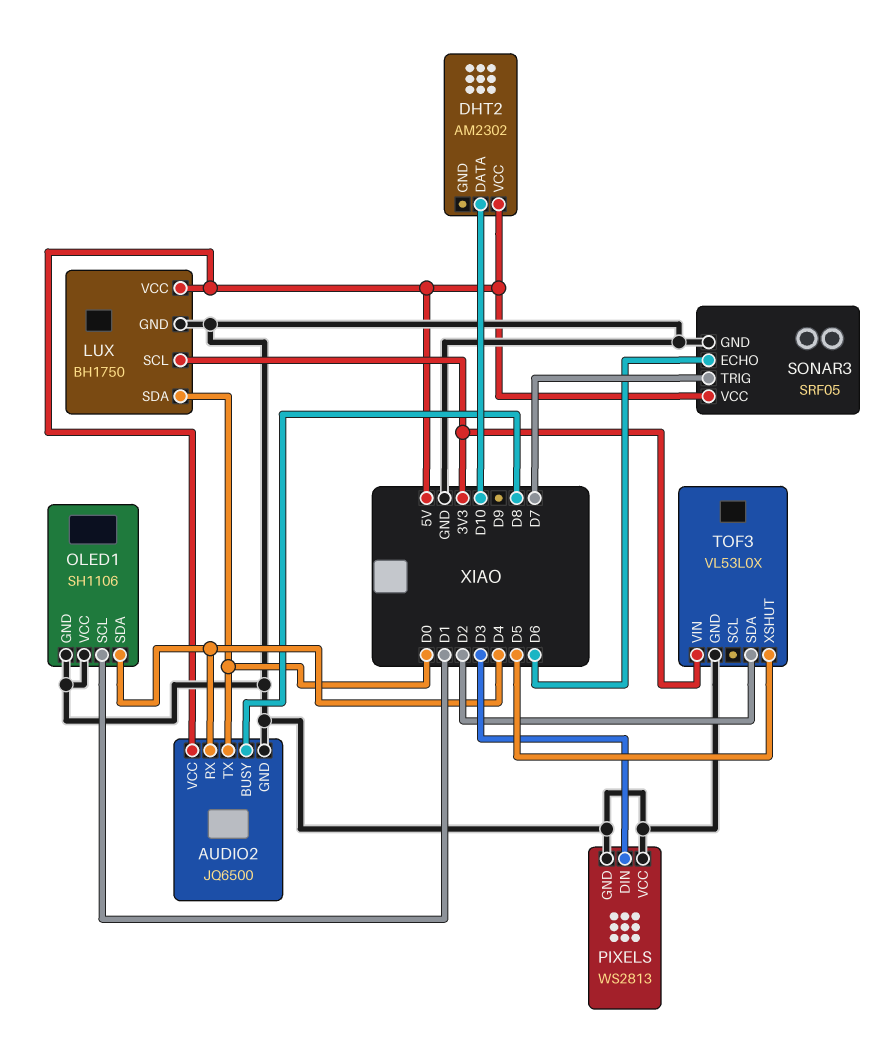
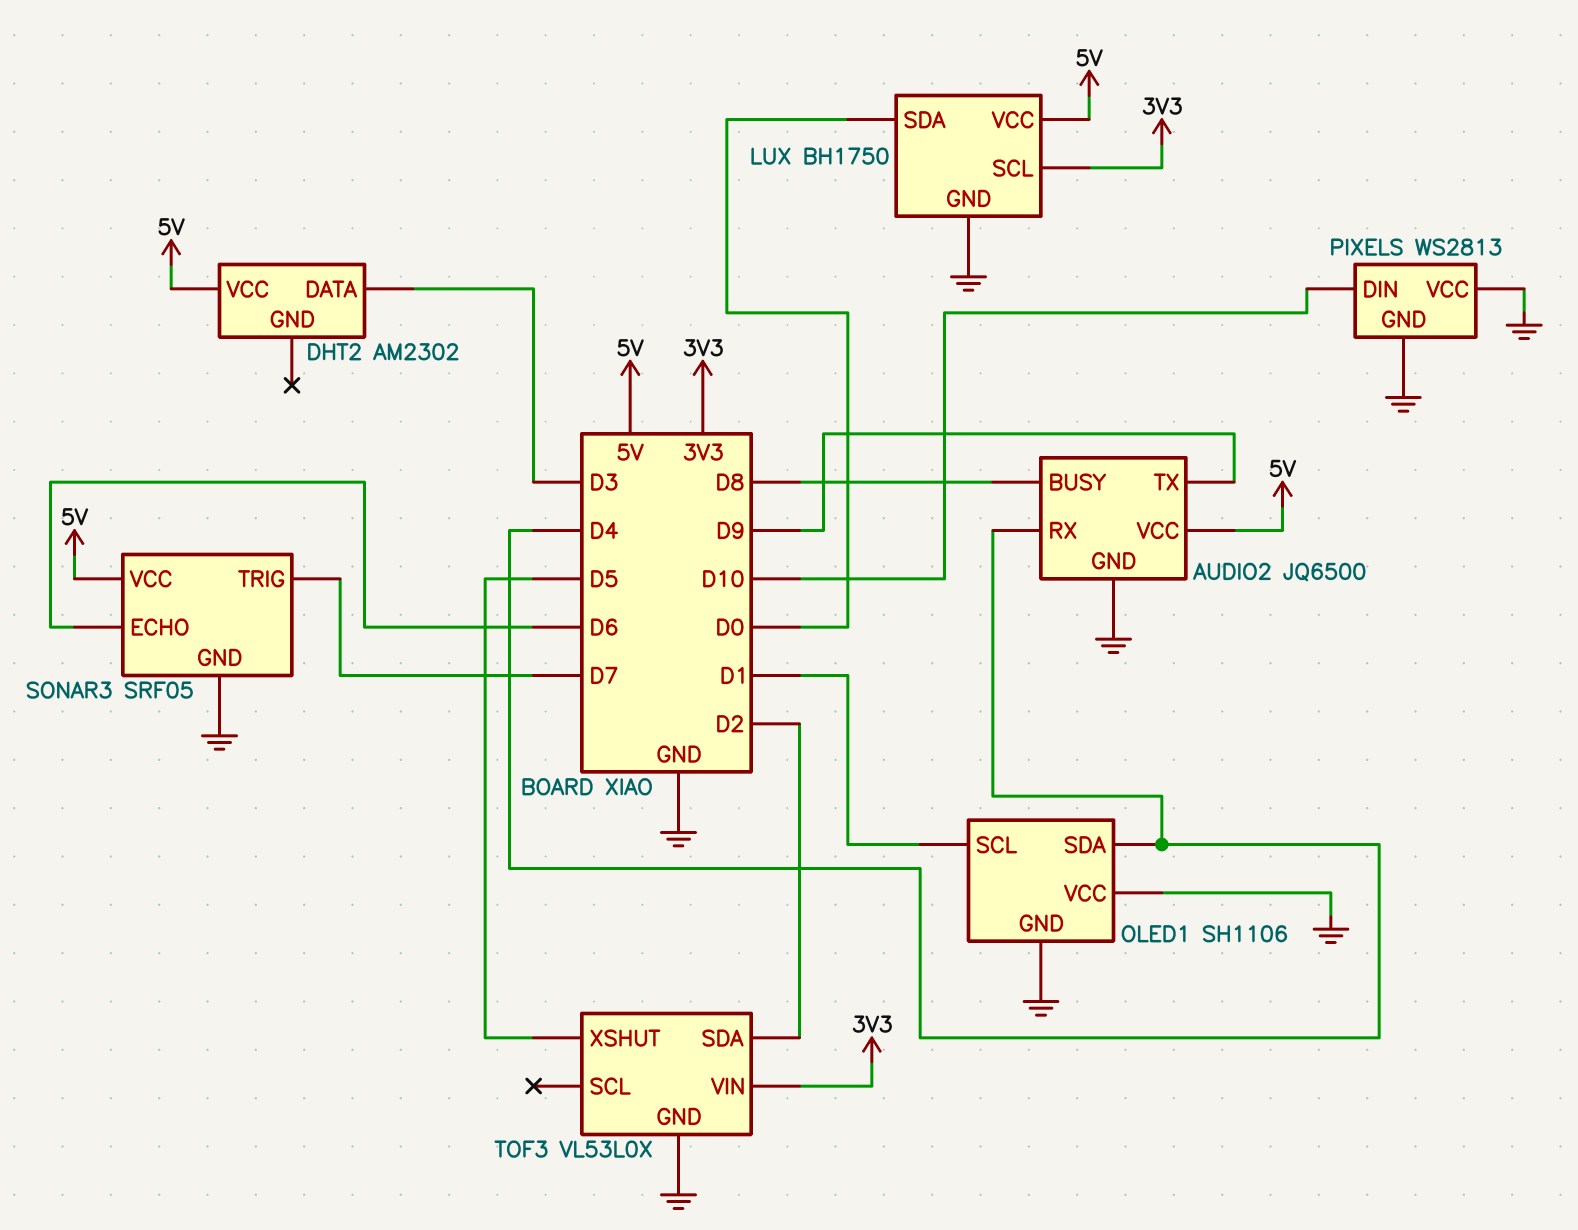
AUDIO2 pin TX: D0 -> D9
DHT2 pin DATA: D10 -> D3
PIXELS pin DIN: D3 -> D10

